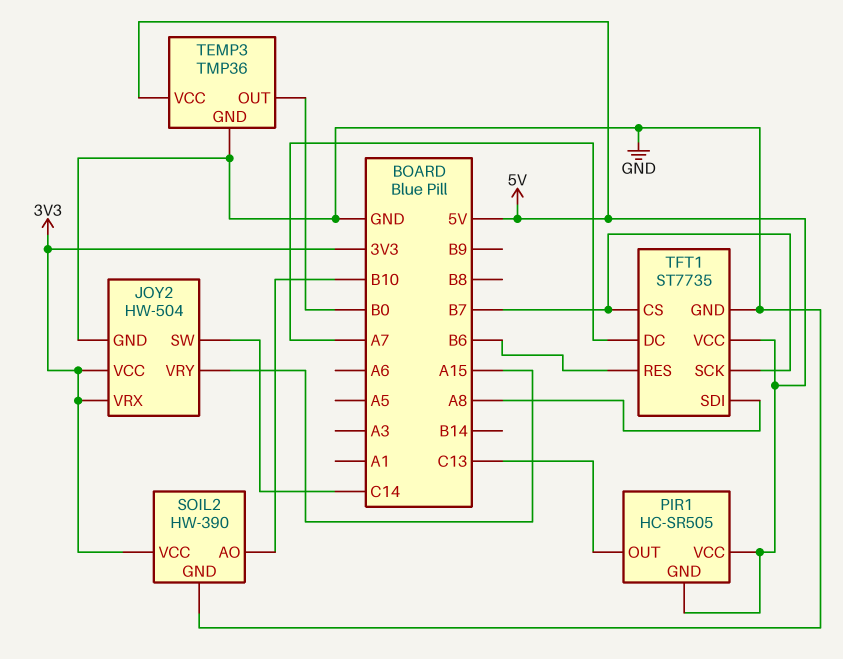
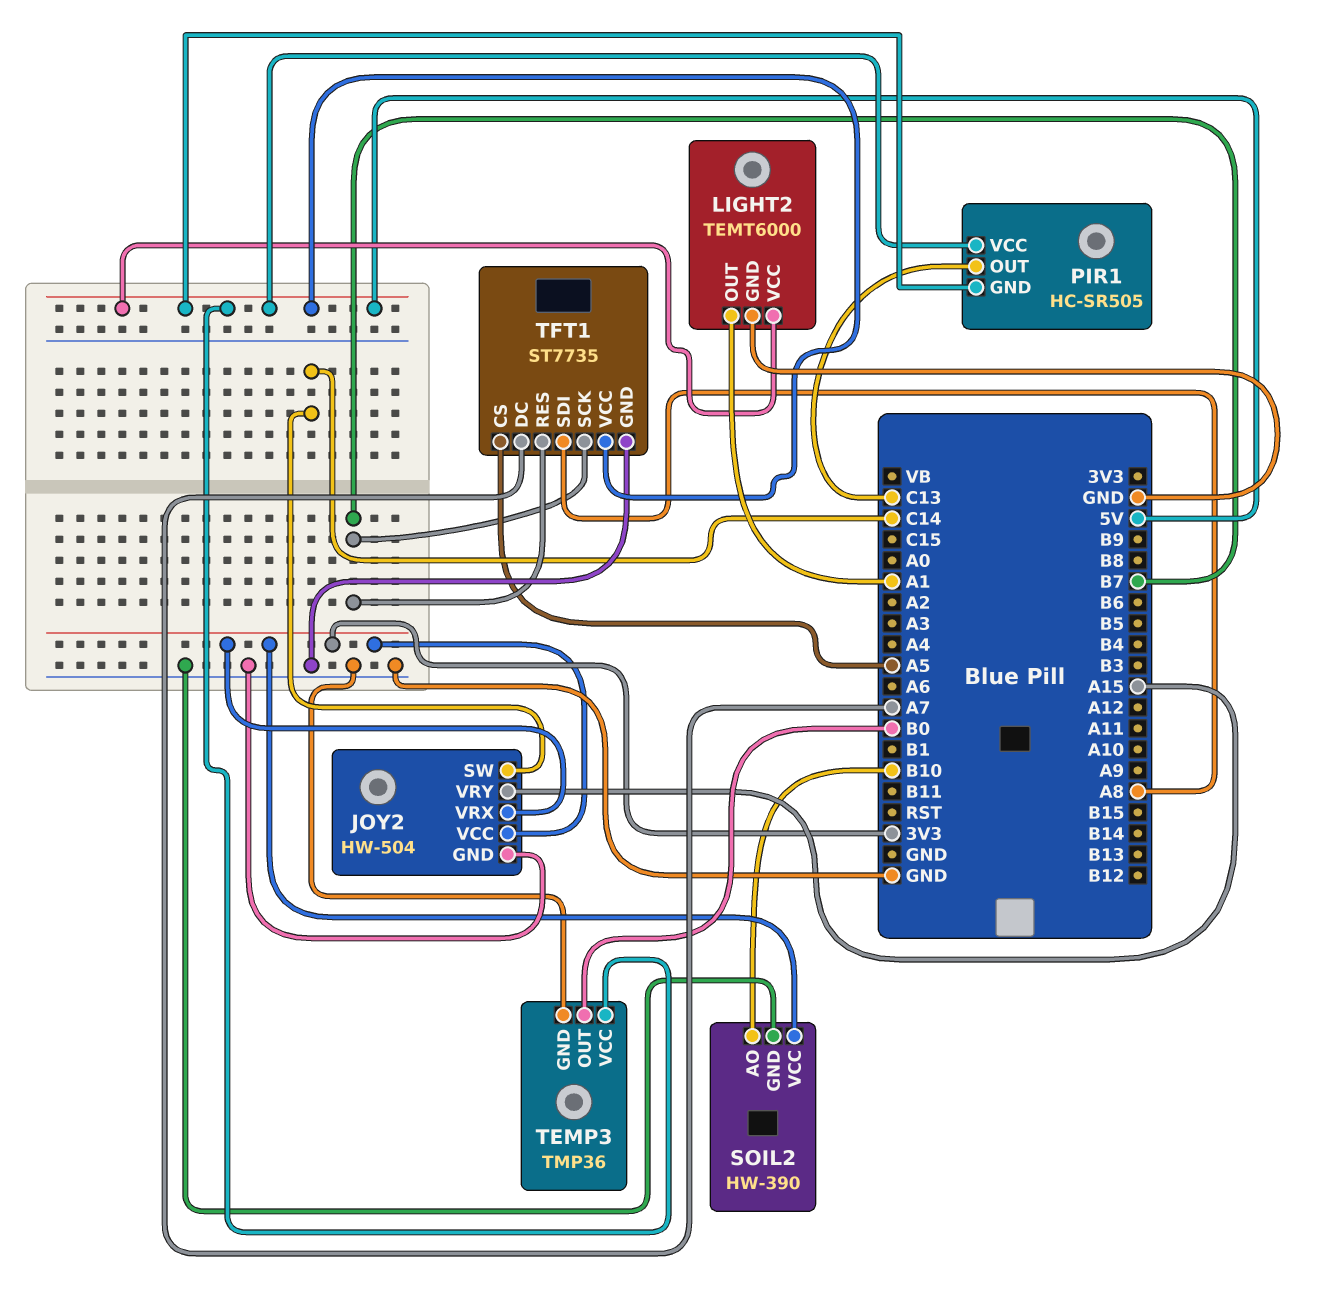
LIGHT2: none -> TEMT6000
LIGHT2 pin GND: none -> GND
LIGHT2 pin OUT: none -> A1
LIGHT2 pin VCC: none -> 5V
TFT1 pin CS: B7 -> A5
TFT1 pin RES: B6 -> B7

